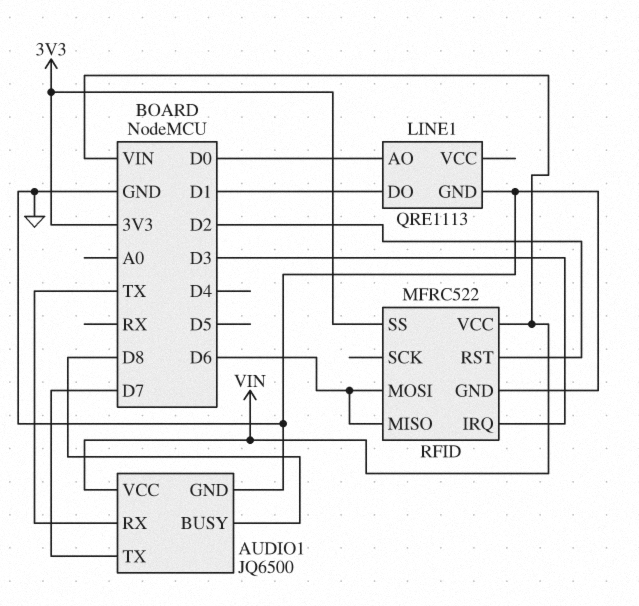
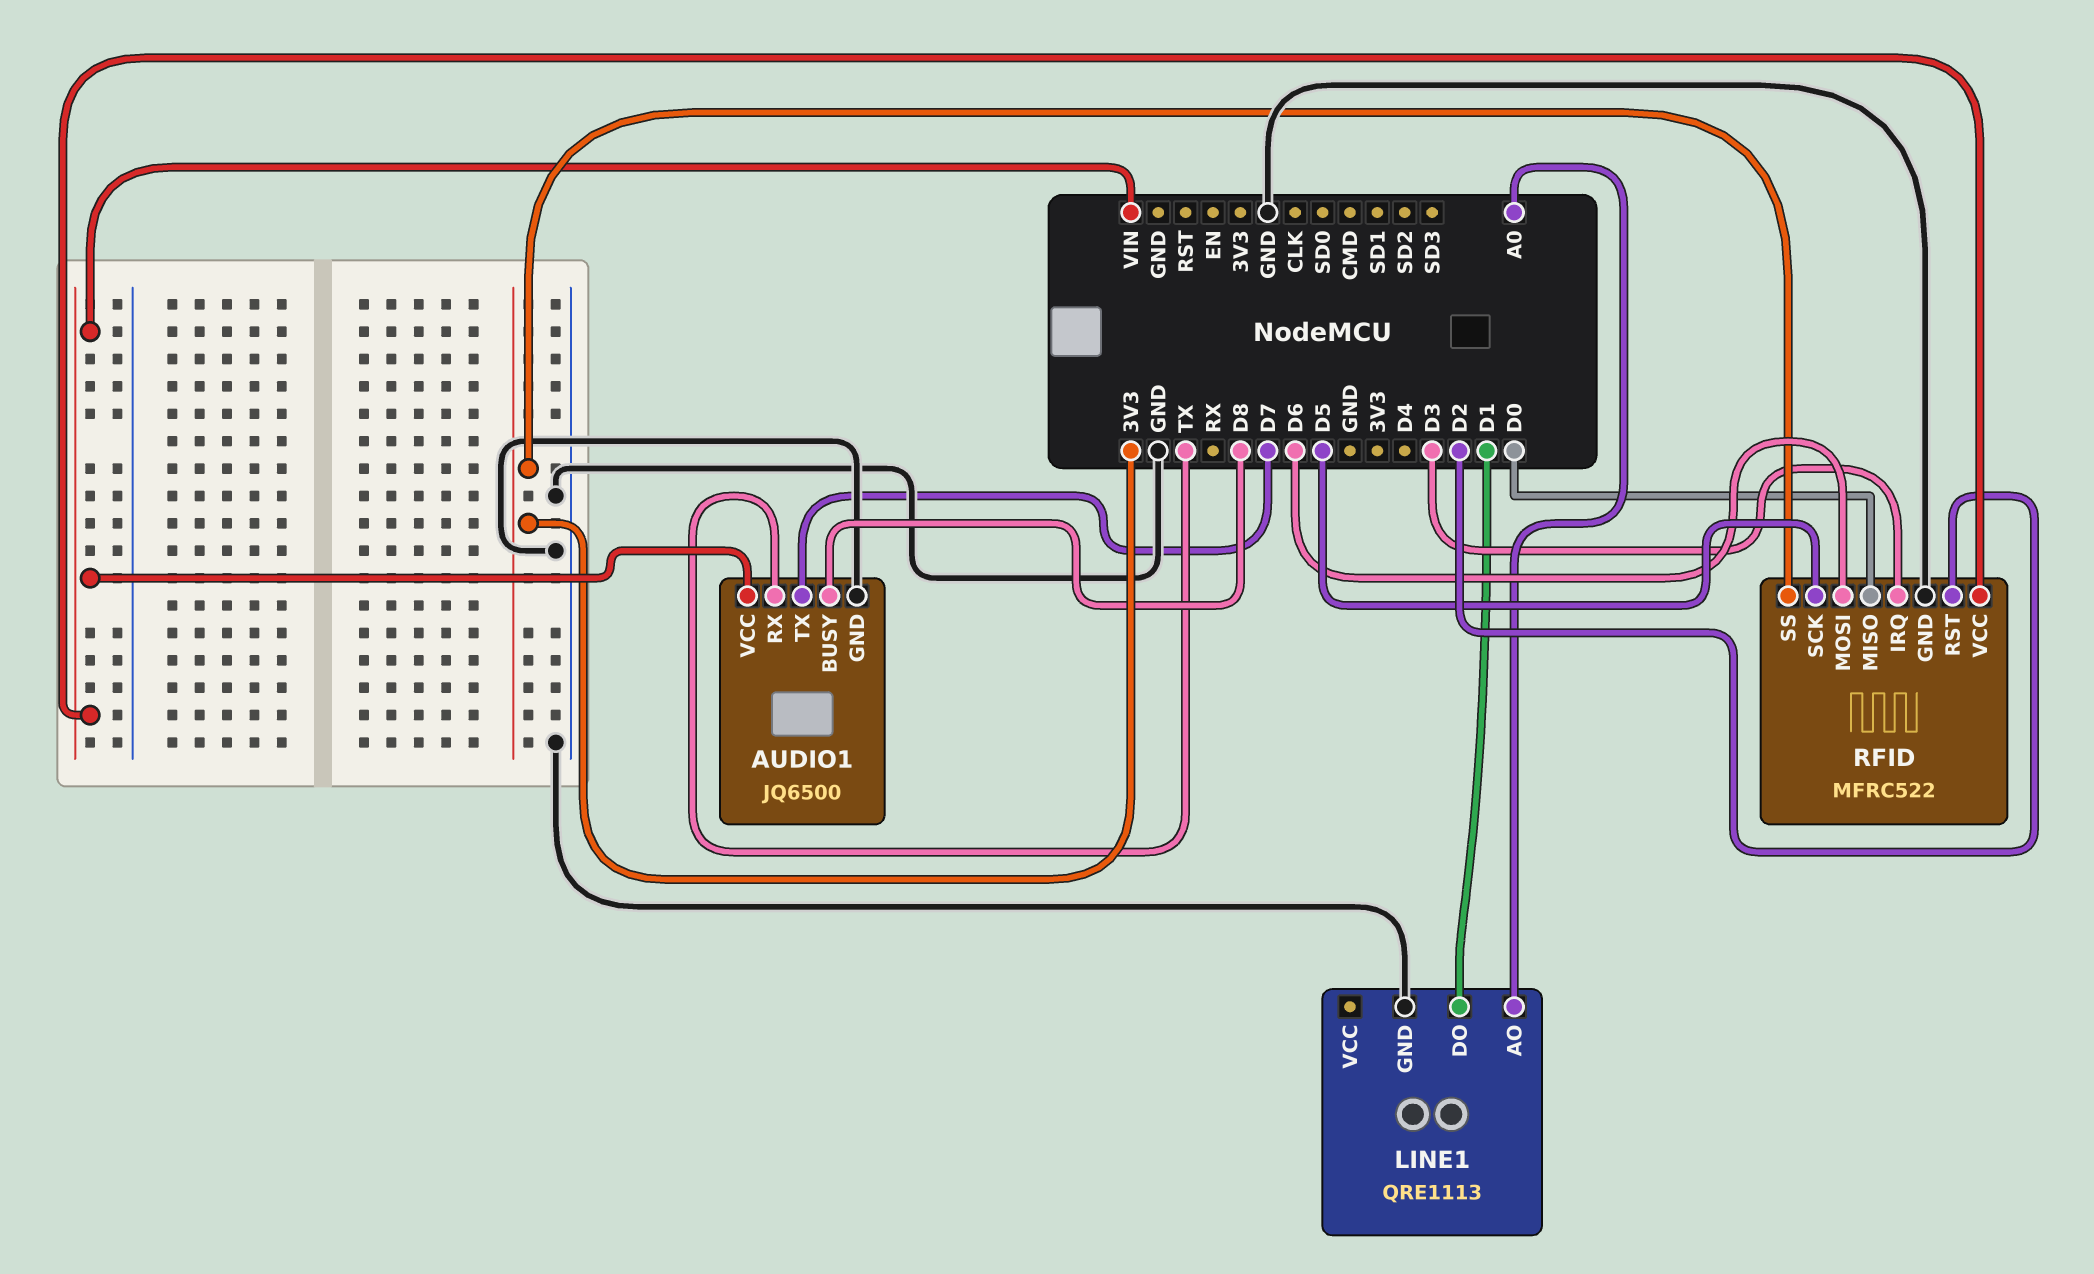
LINE1 pin AO: D0 -> A0
RFID pin MISO: D6 -> D0
RFID pin SCK: none -> D5

